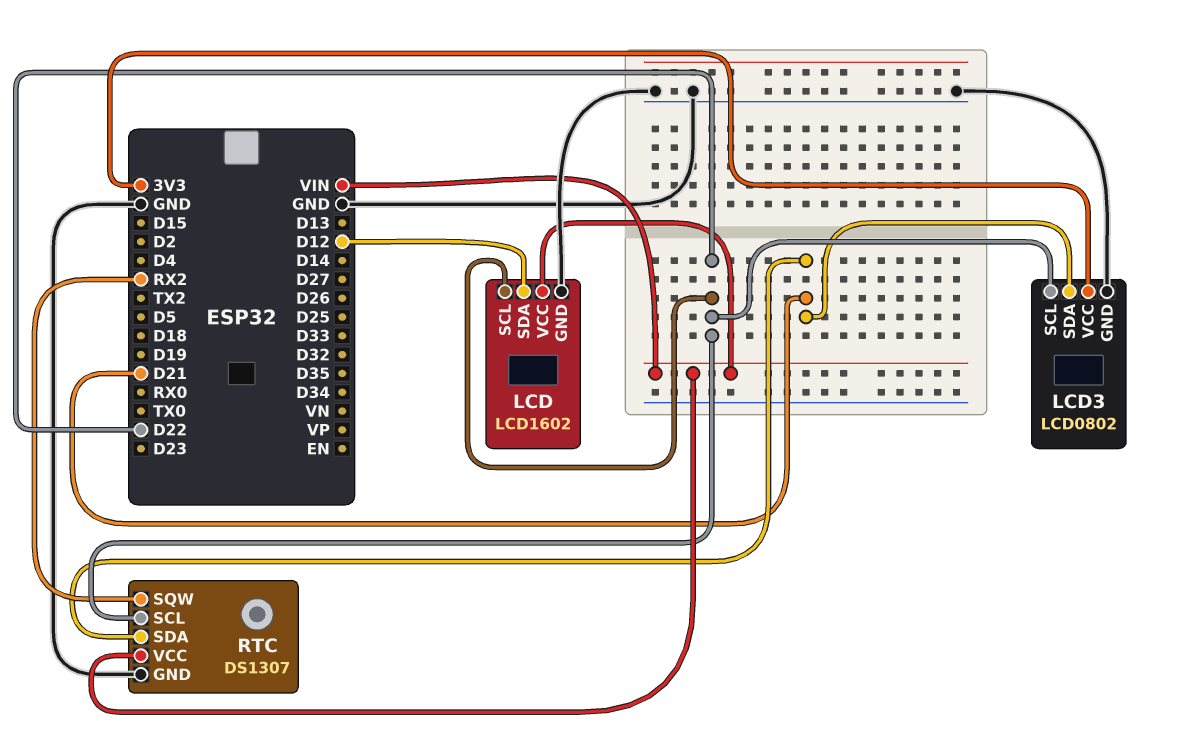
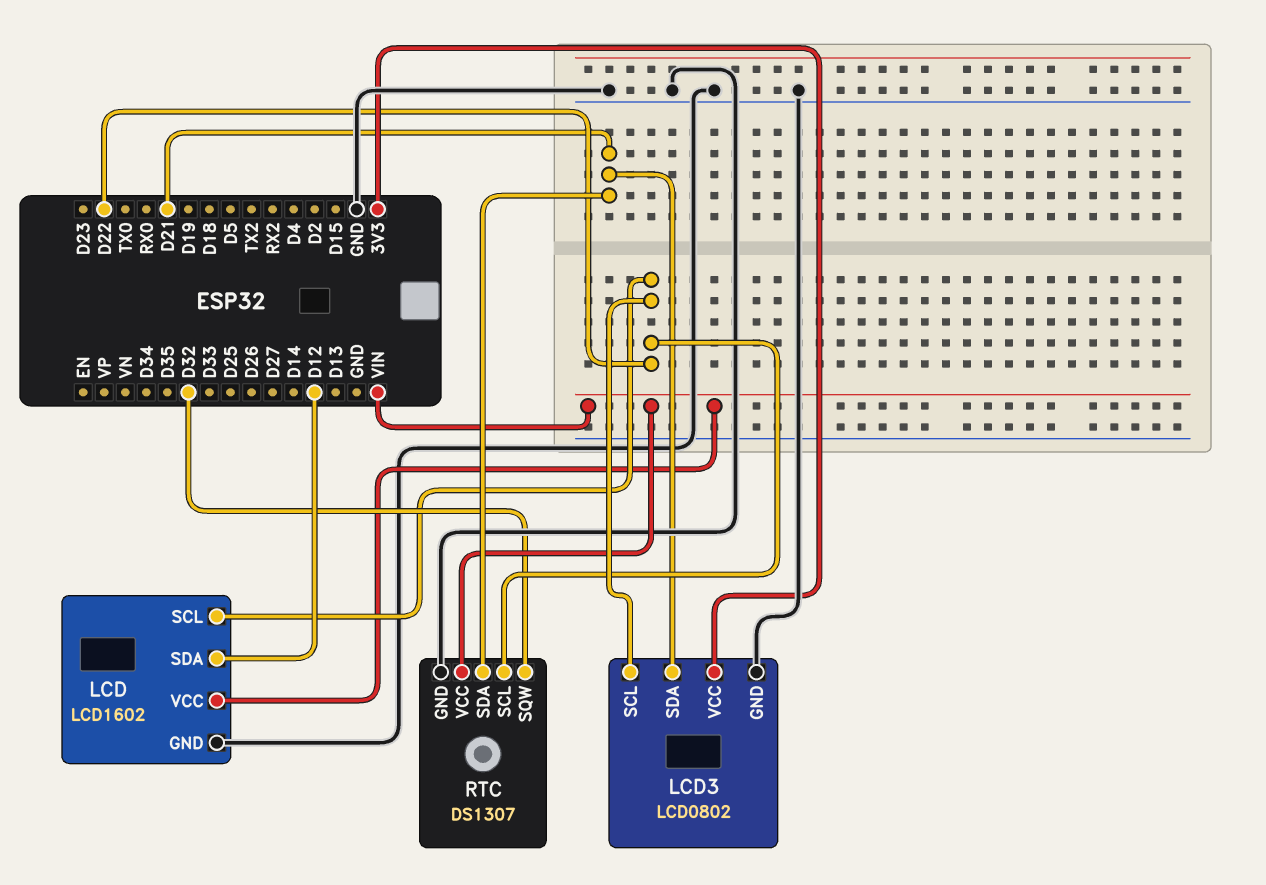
RTC pin SQW: RX2 -> D32

